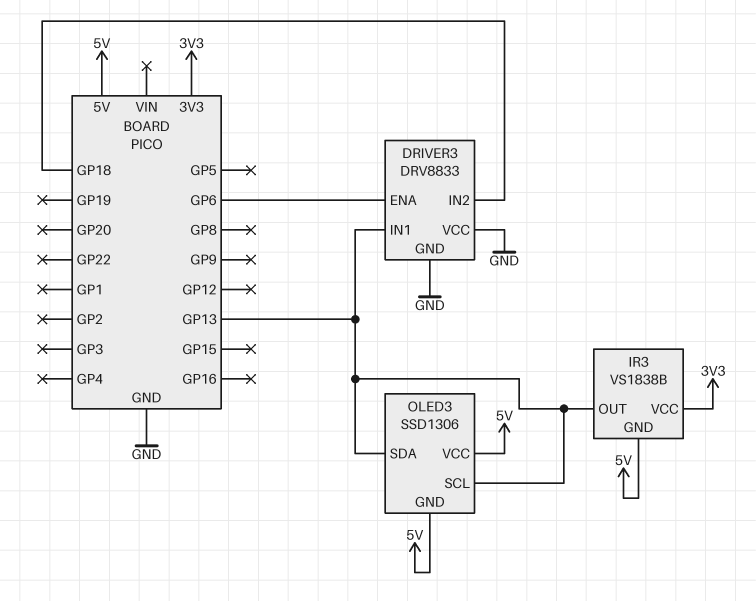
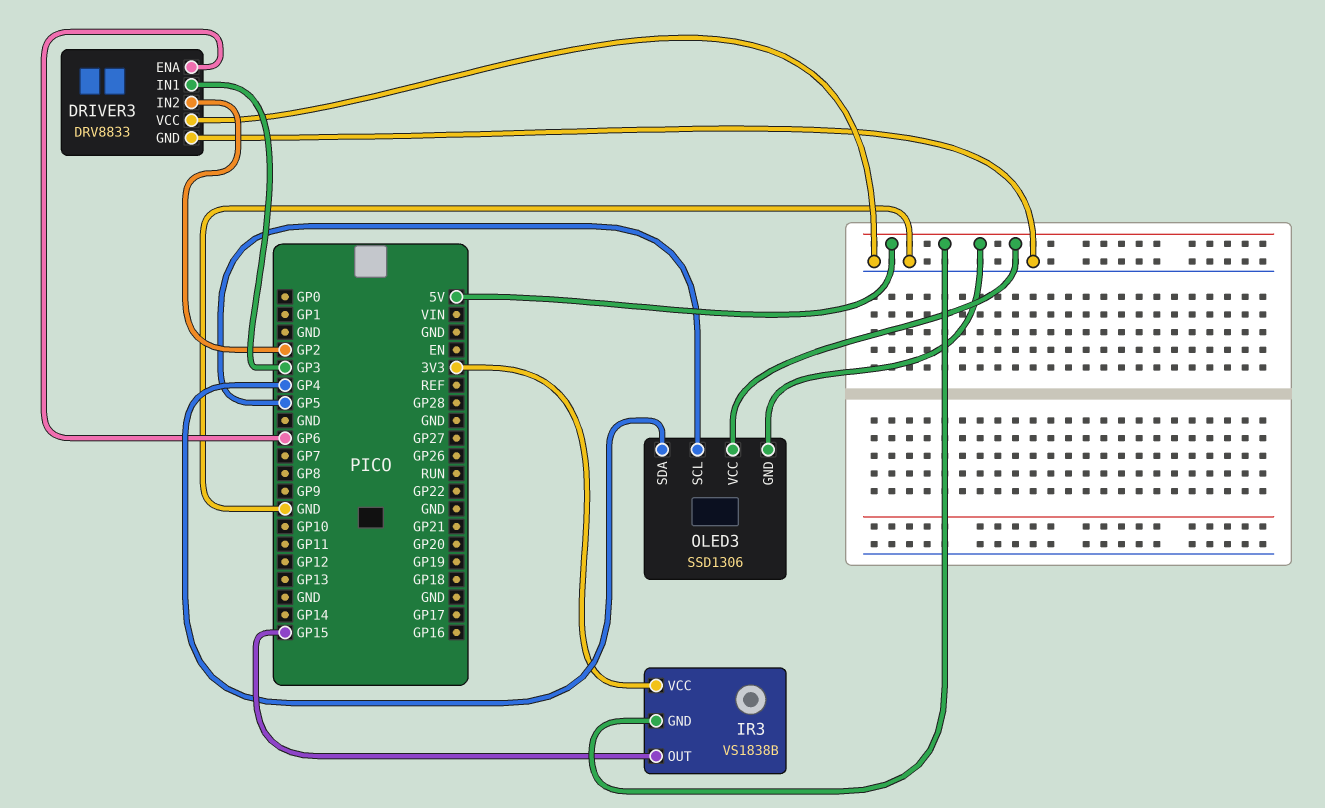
DRIVER3 pin IN1: GP13 -> GP3
DRIVER3 pin IN2: GP18 -> GP2
IR3 pin OUT: GP13 -> GP15
OLED3 pin SCL: GP13 -> GP5
OLED3 pin SDA: GP13 -> GP4

